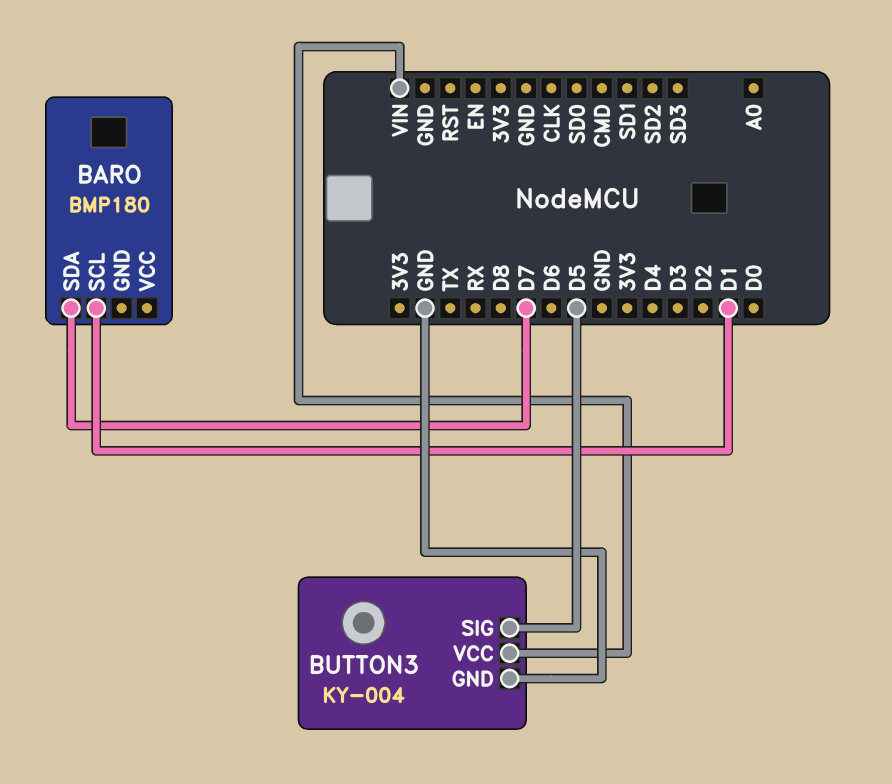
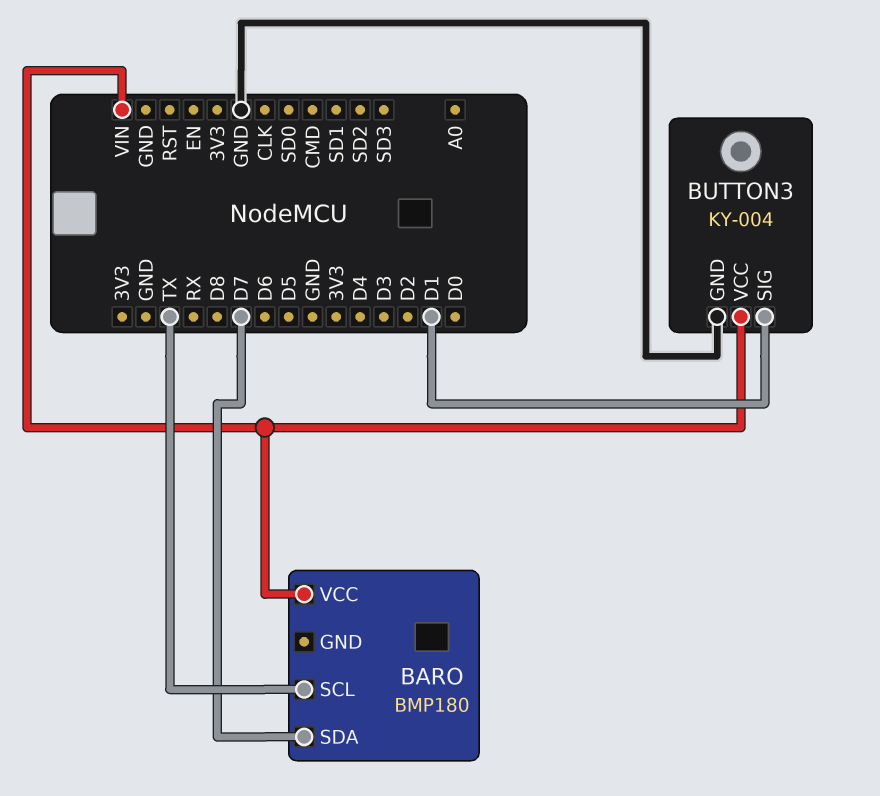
BARO pin SCL: D1 -> TX
BARO pin VCC: none -> VIN
BUTTON3 pin SIG: D5 -> D1

